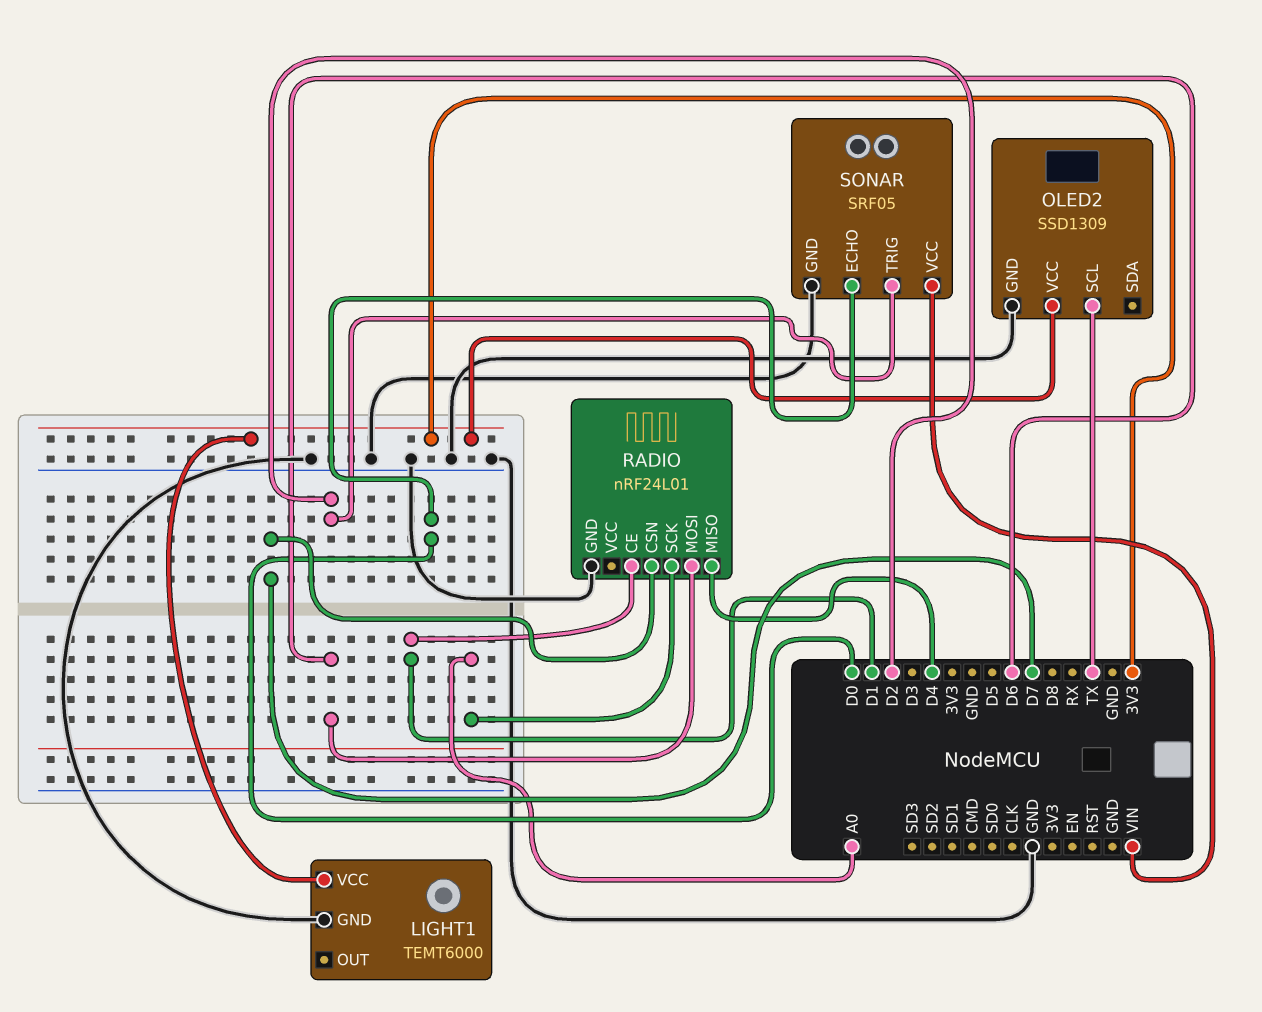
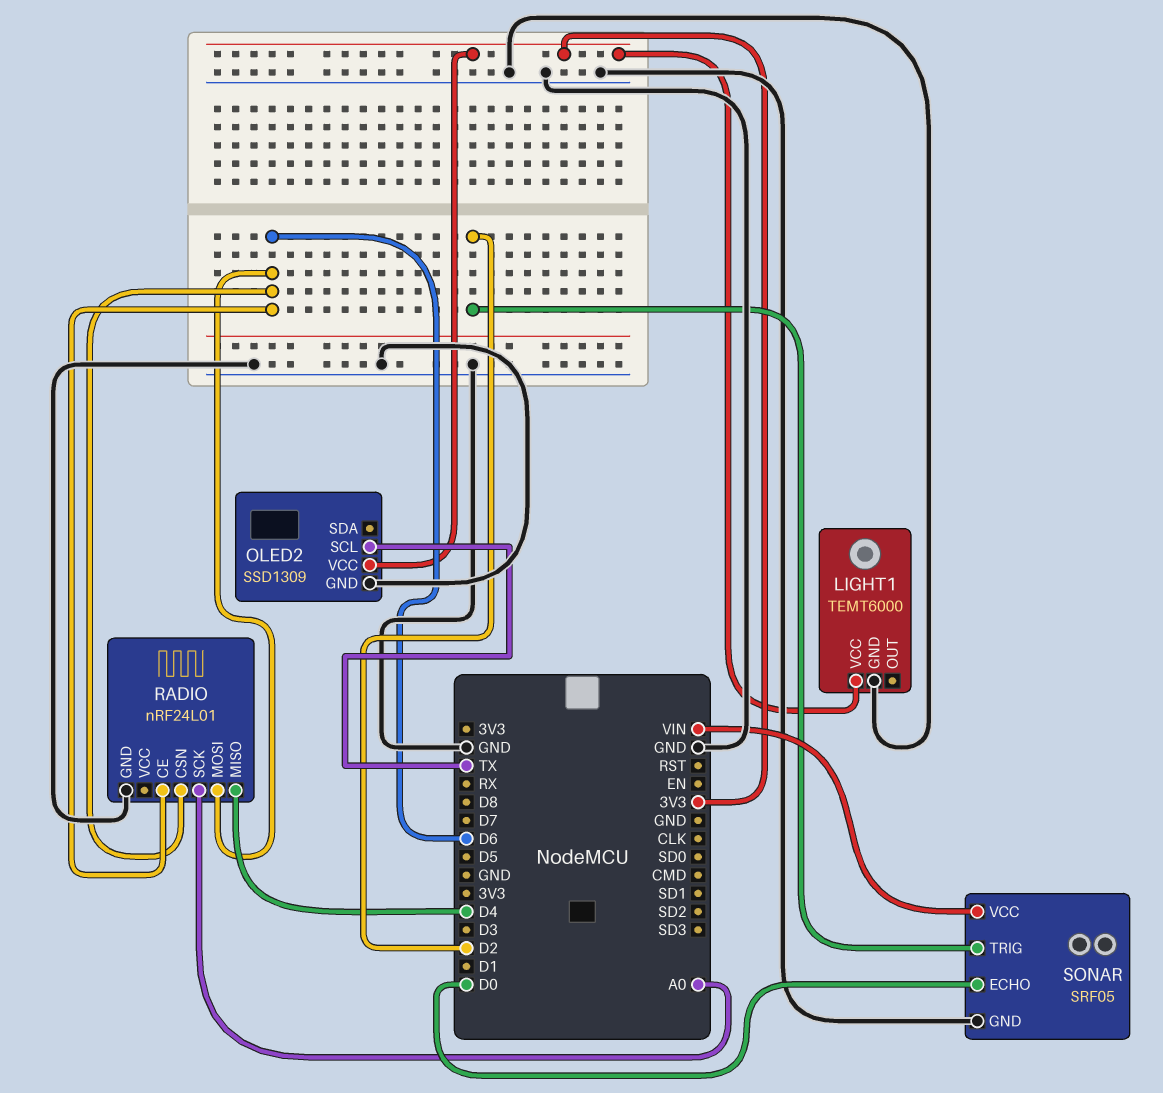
RADIO pin CE: D1 -> D6
RADIO pin CSN: D7 -> D6

